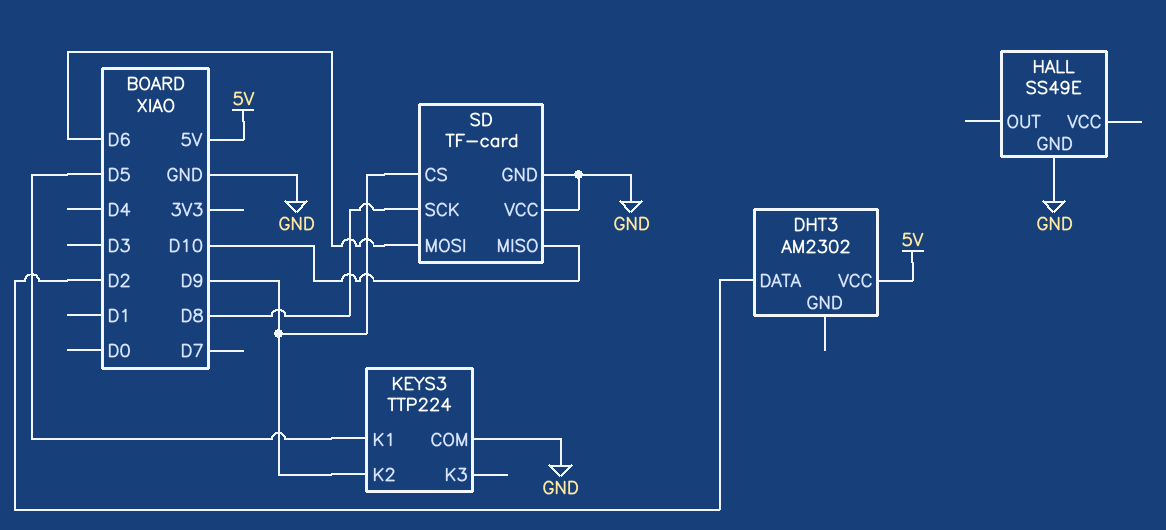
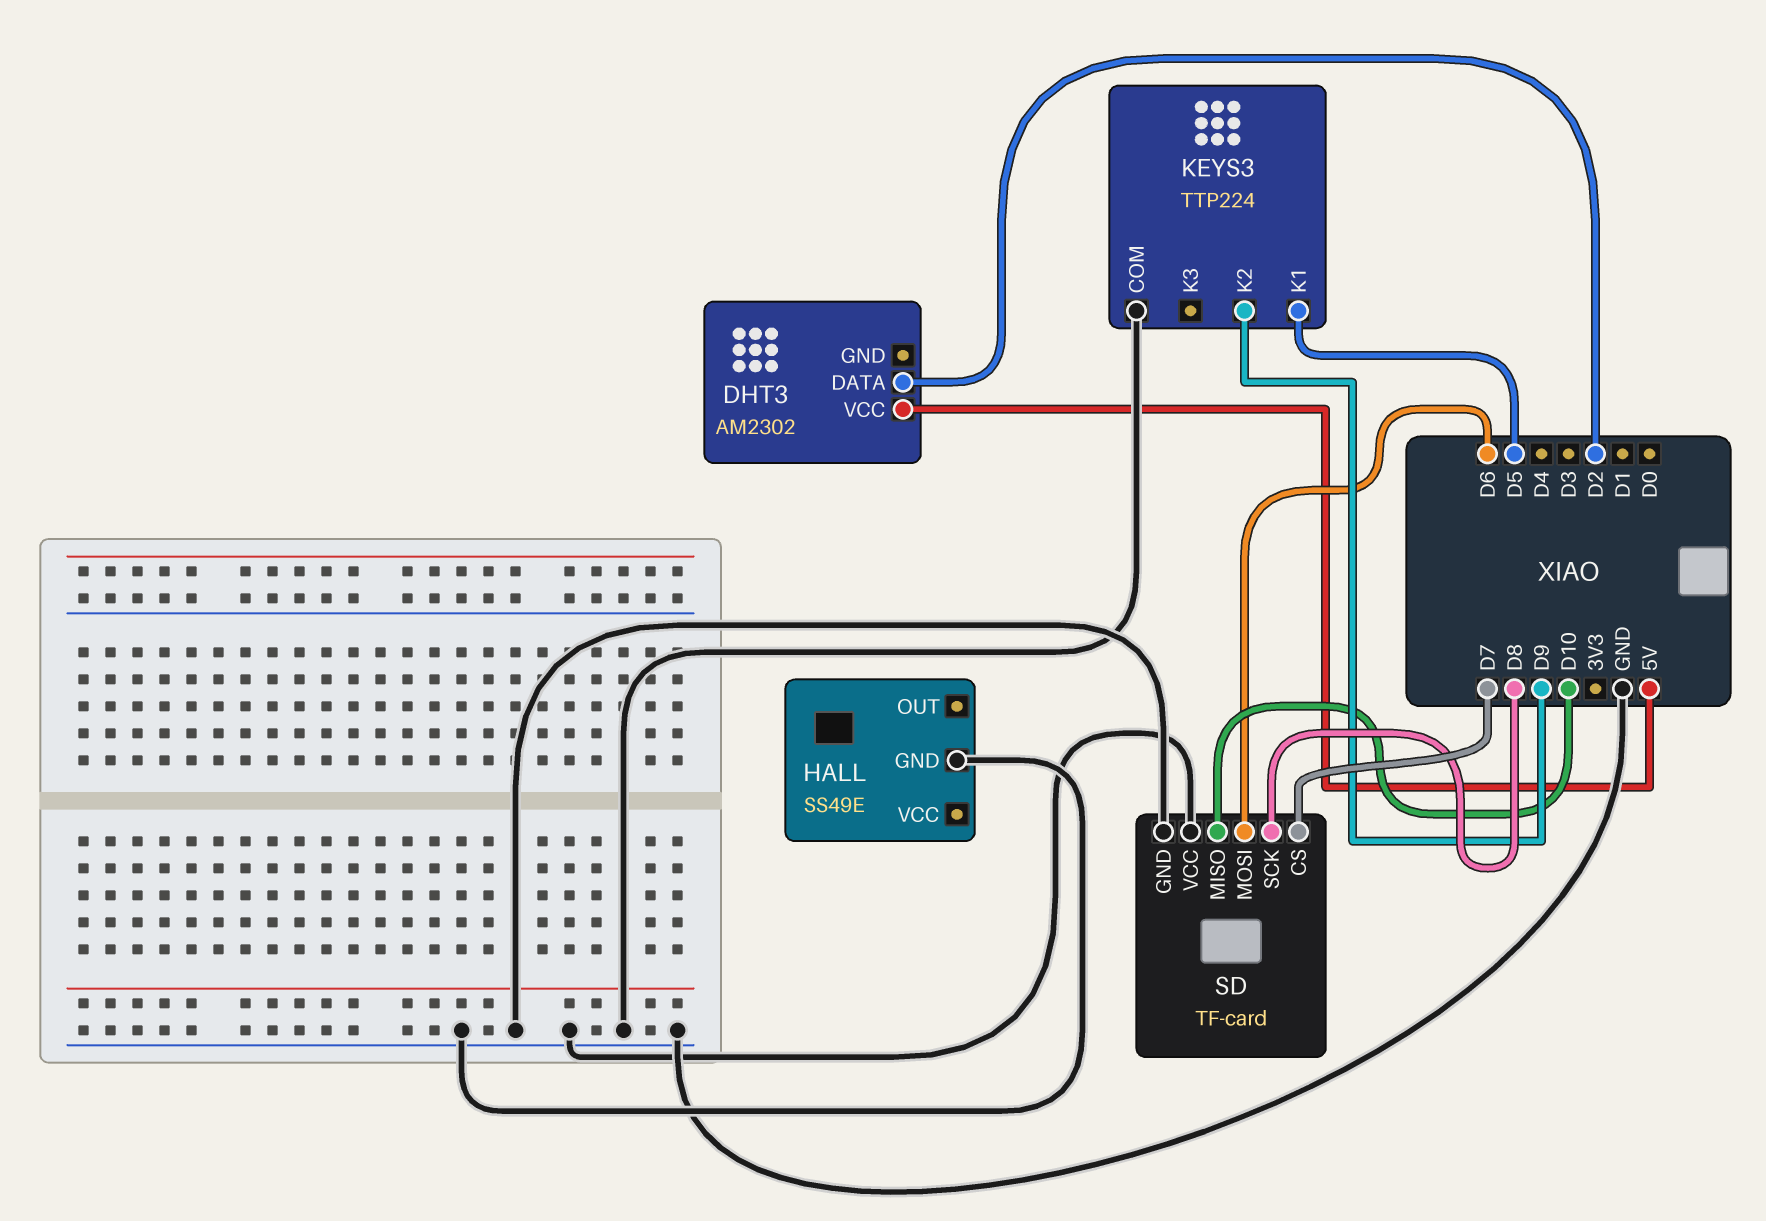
SD pin CS: D9 -> D7

